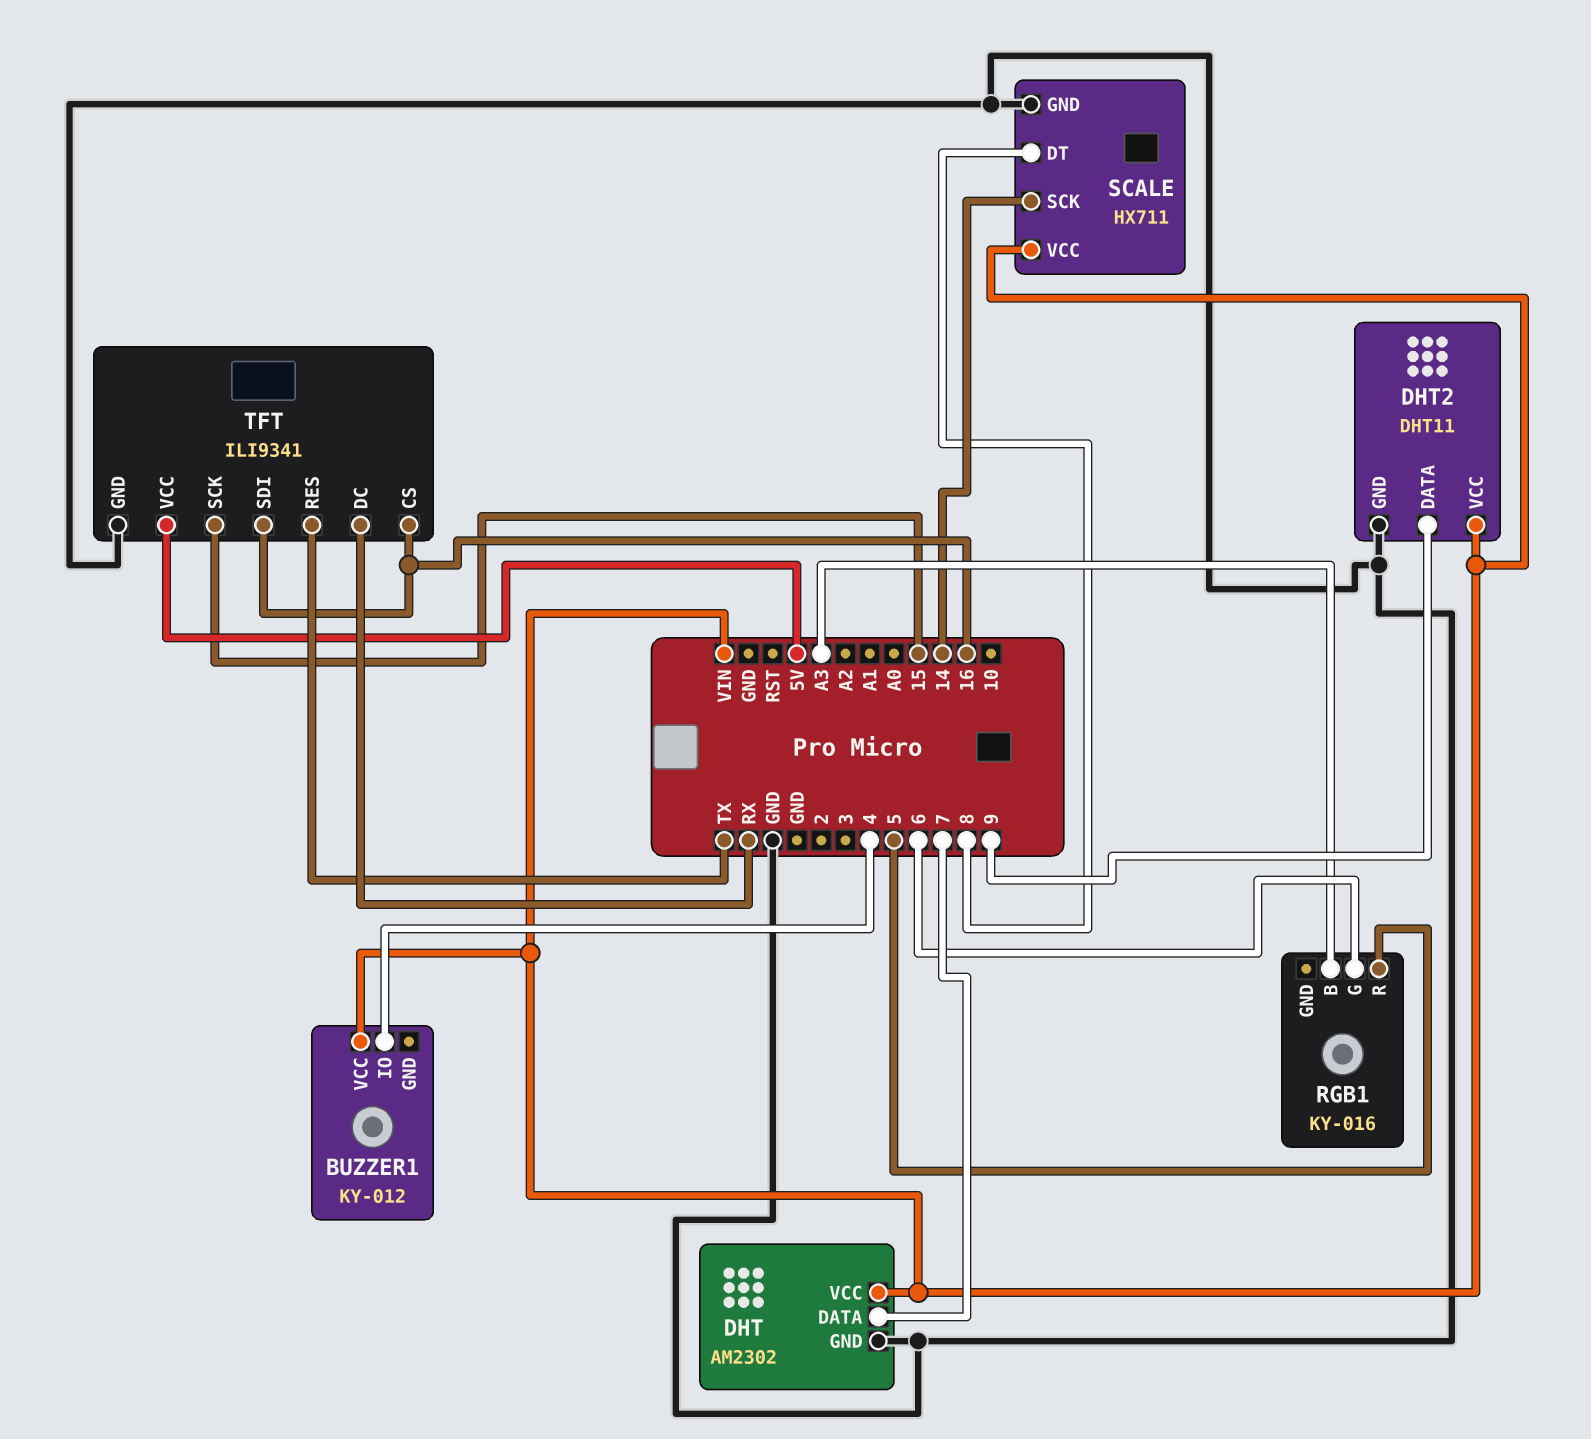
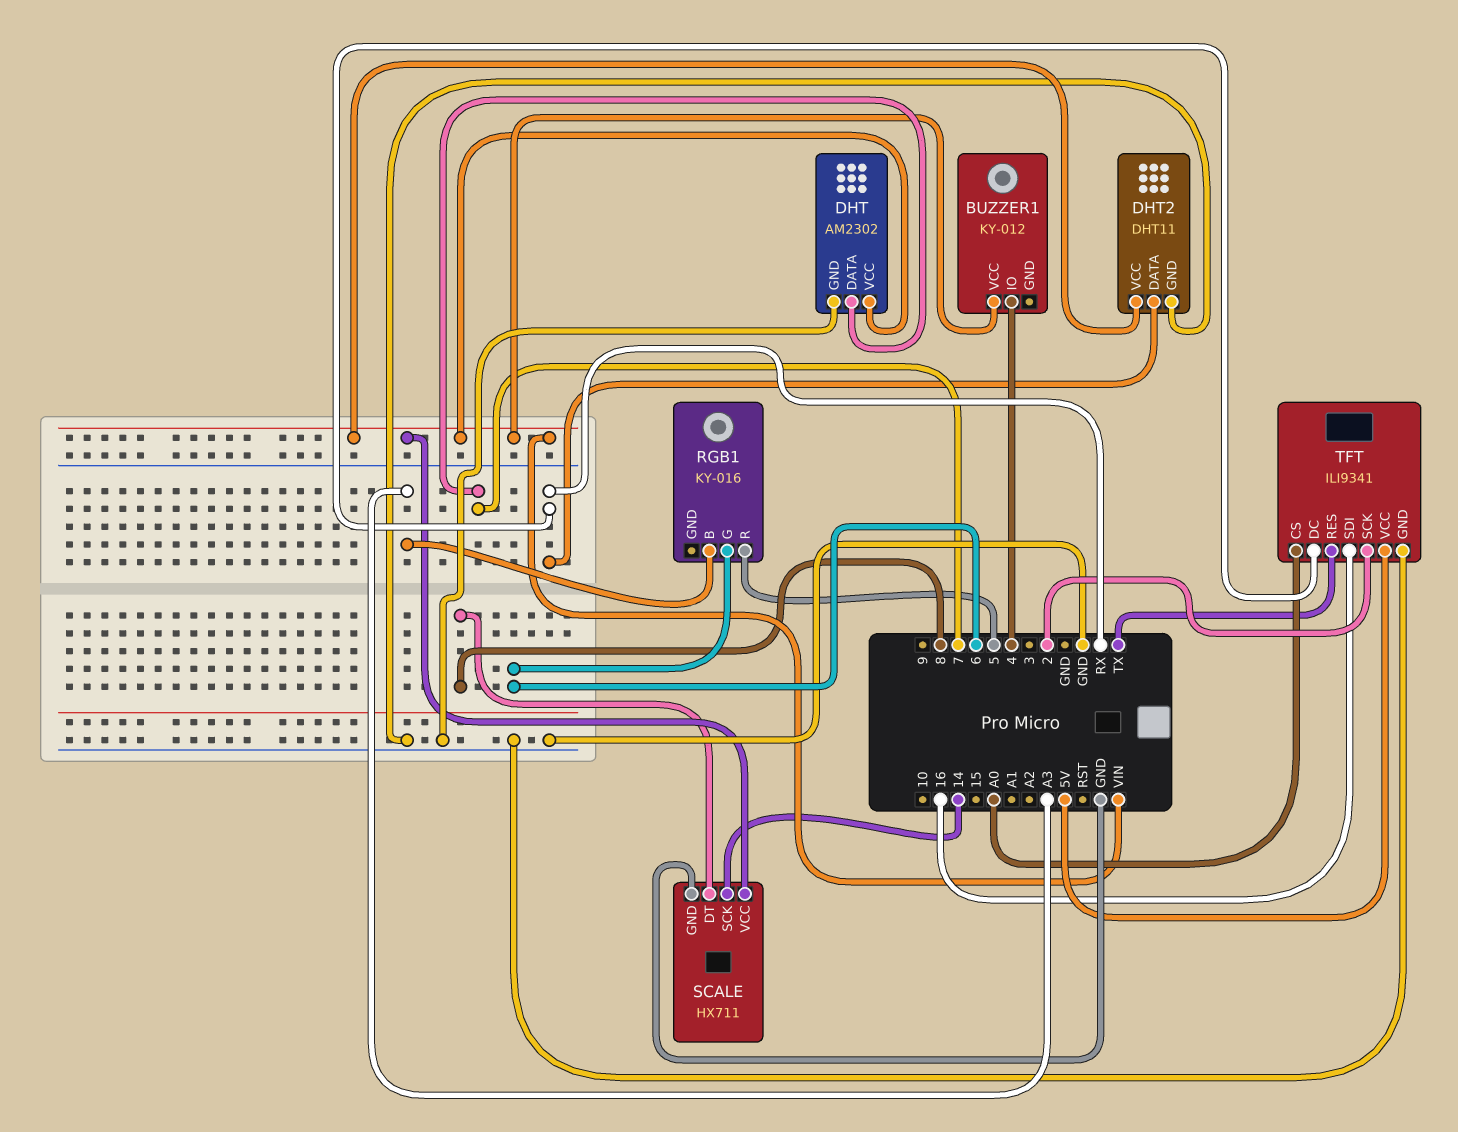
DHT2 pin DATA: 9 -> RX
TFT pin CS: 16 -> A0
TFT pin SCK: 15 -> 2

